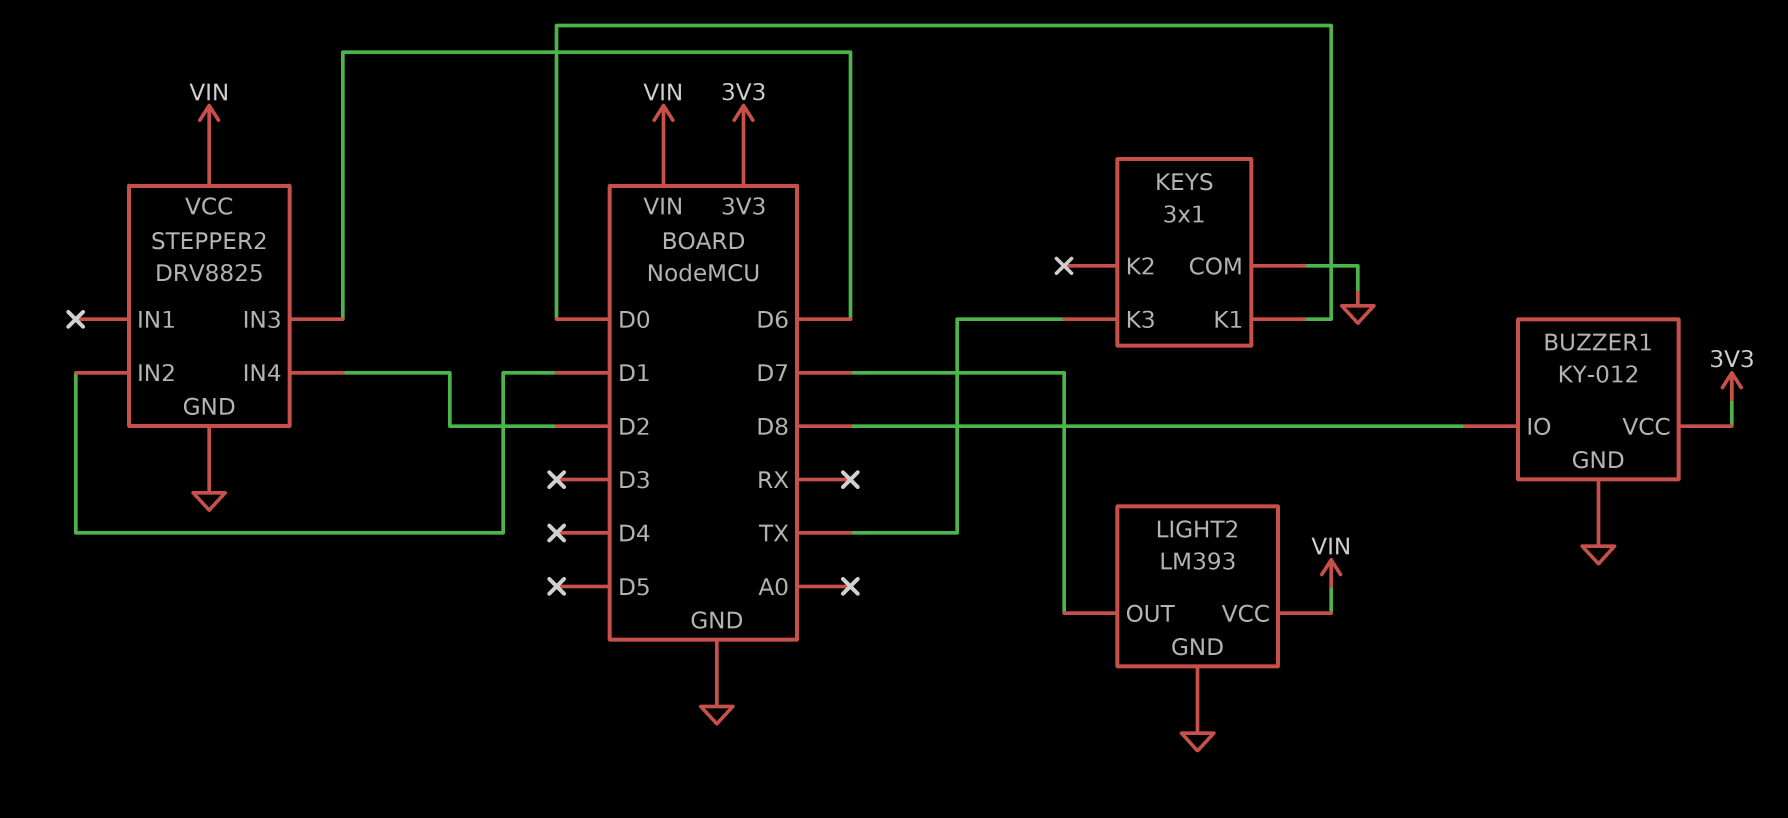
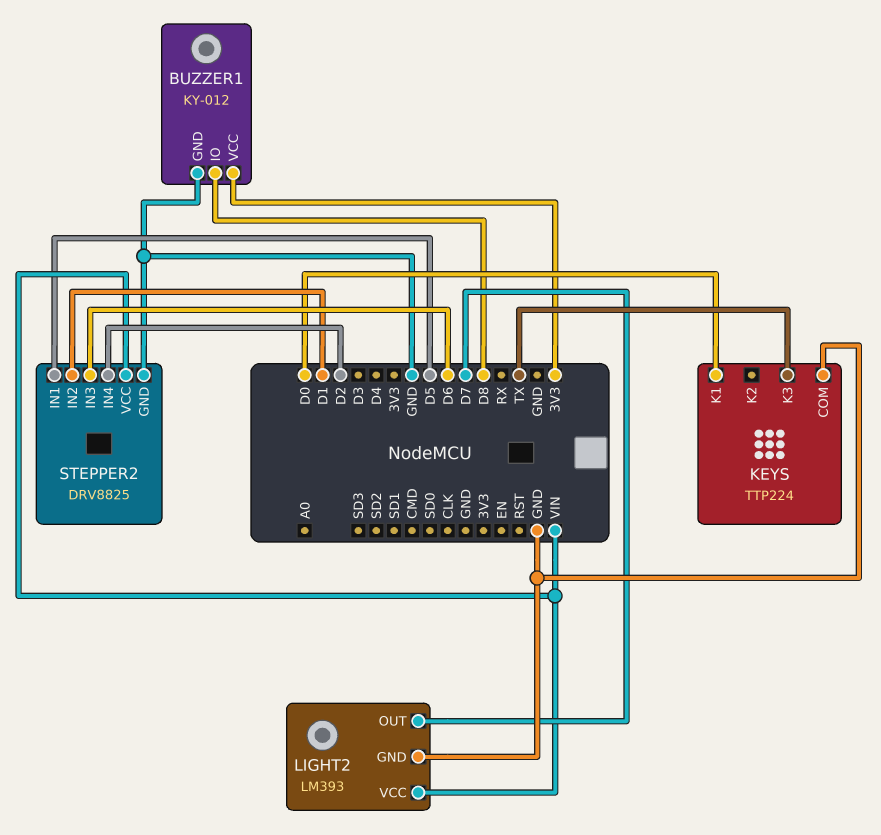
KEYS: 3x1 -> TTP224
STEPPER2 pin IN1: none -> D5

